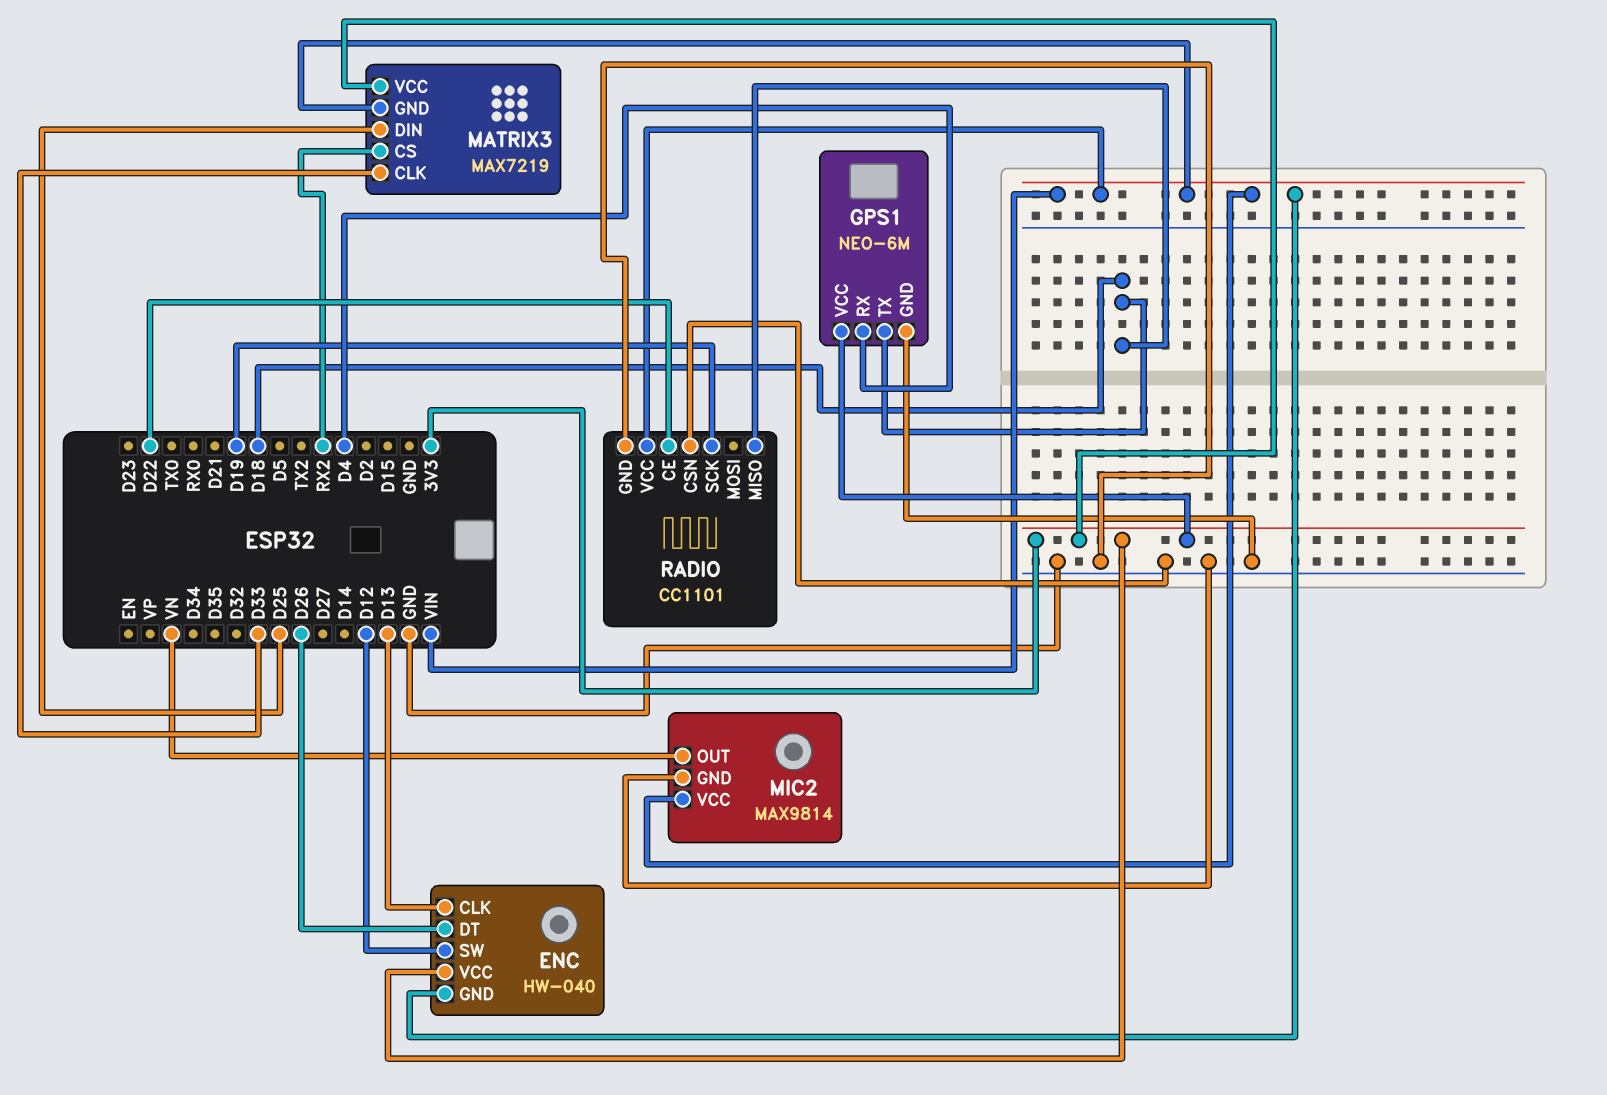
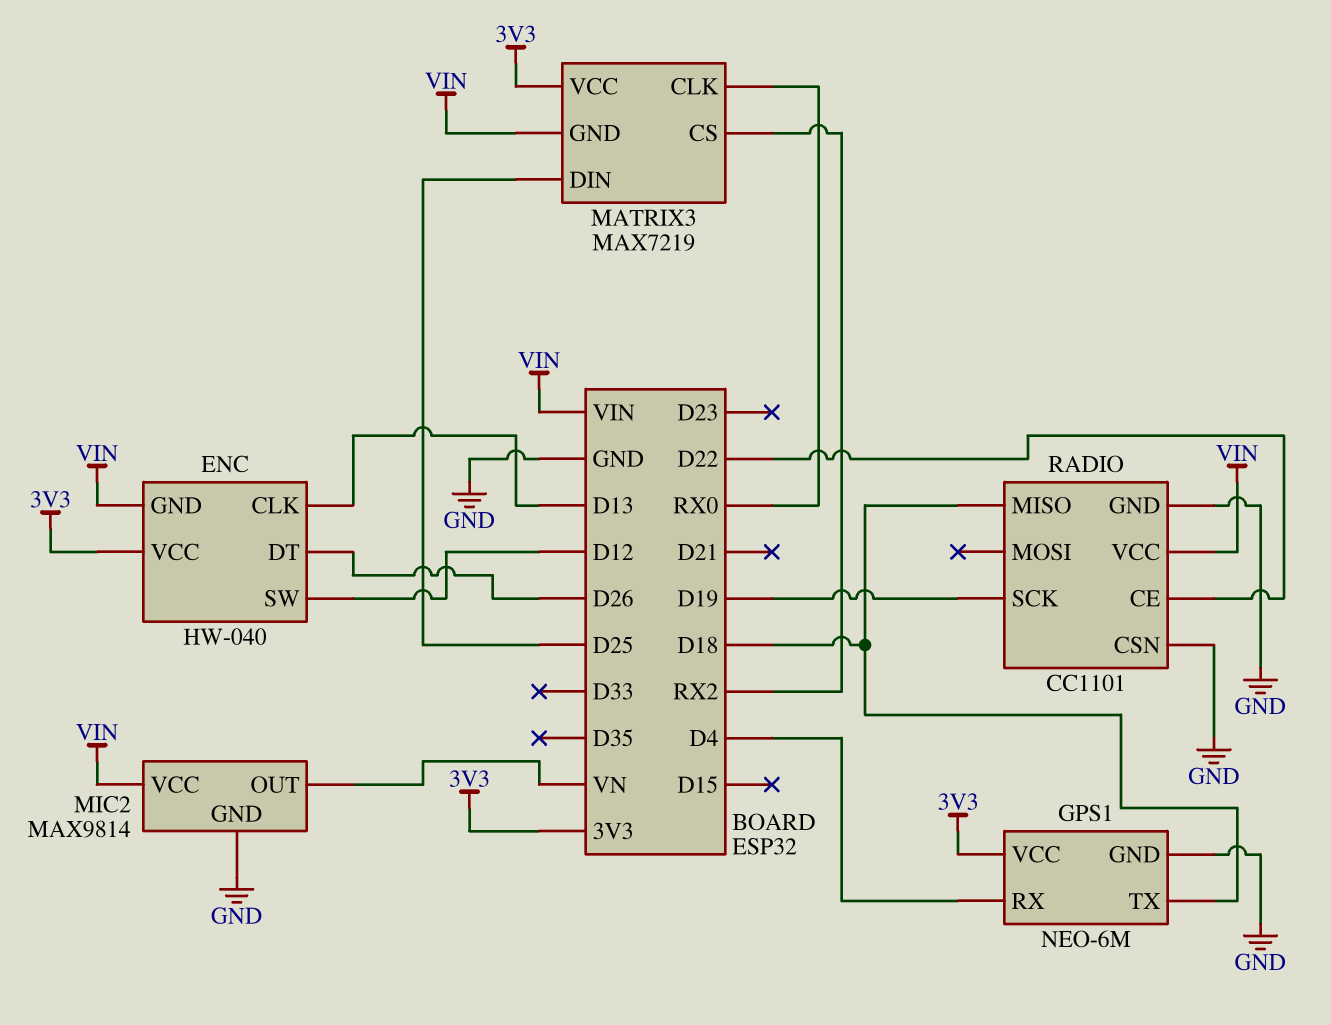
MATRIX3 pin CLK: D33 -> RX0

